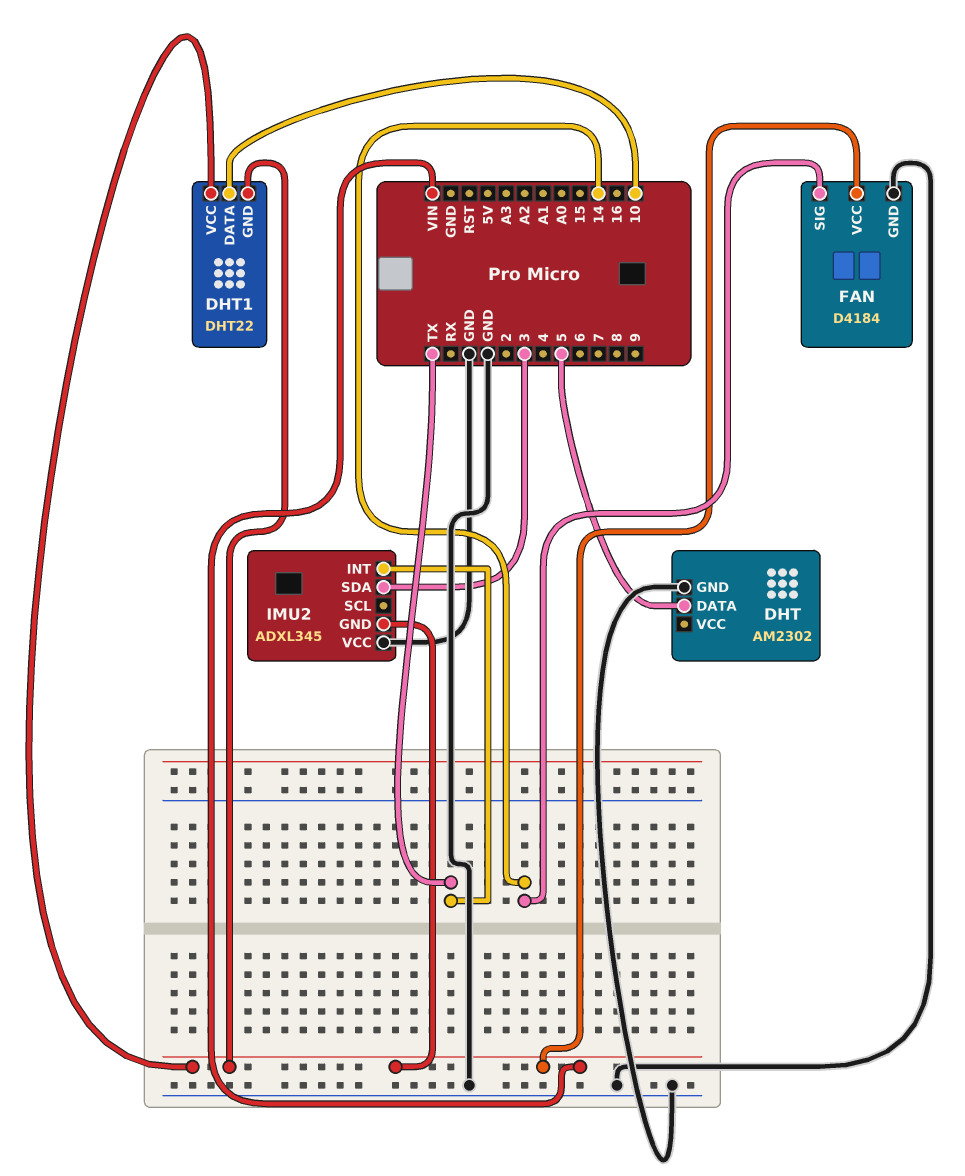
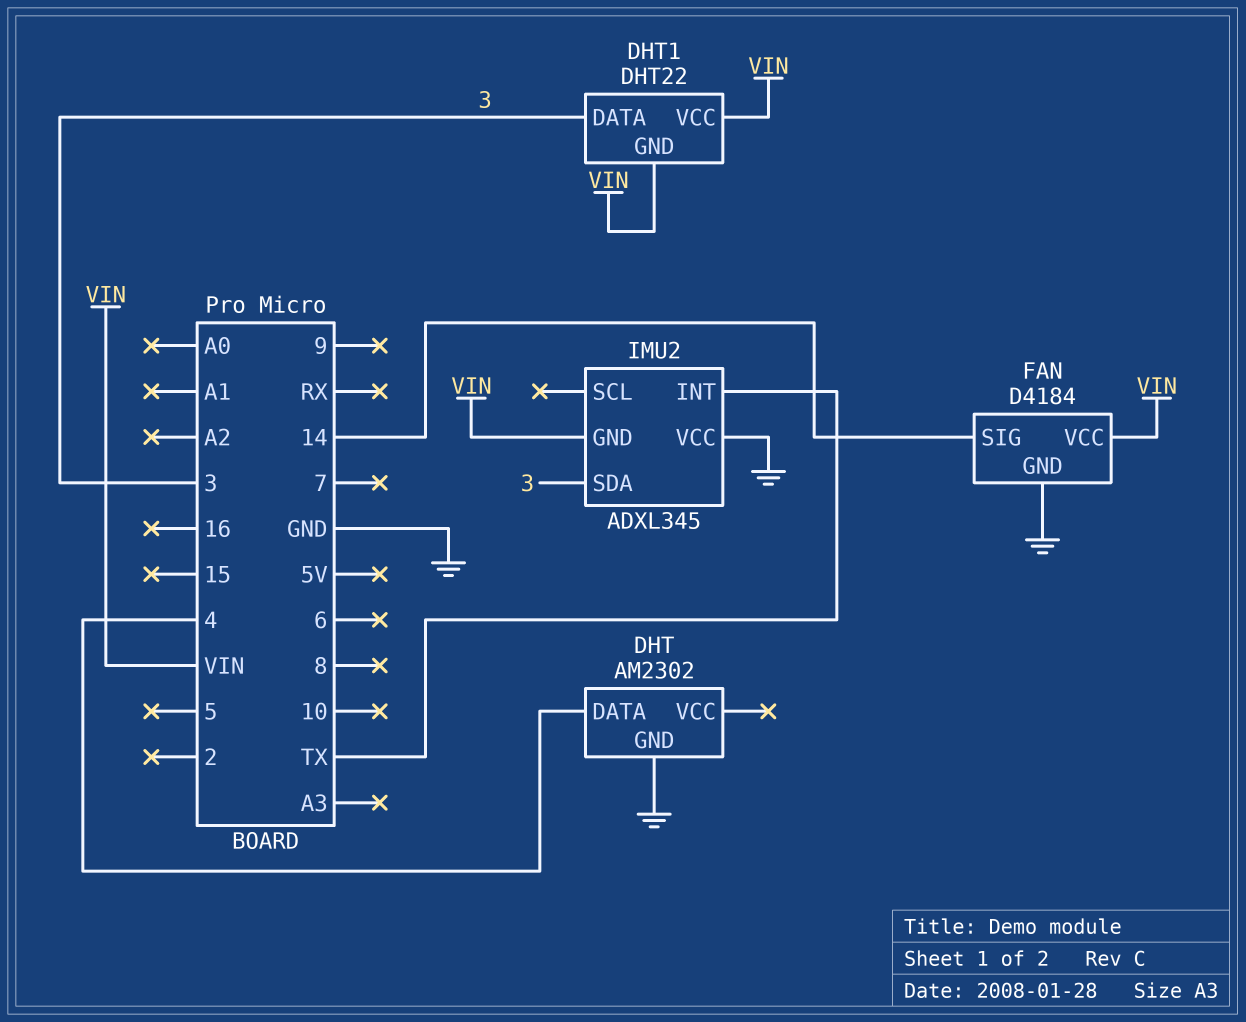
DHT pin DATA: 5 -> 4
DHT1 pin DATA: 10 -> 3

